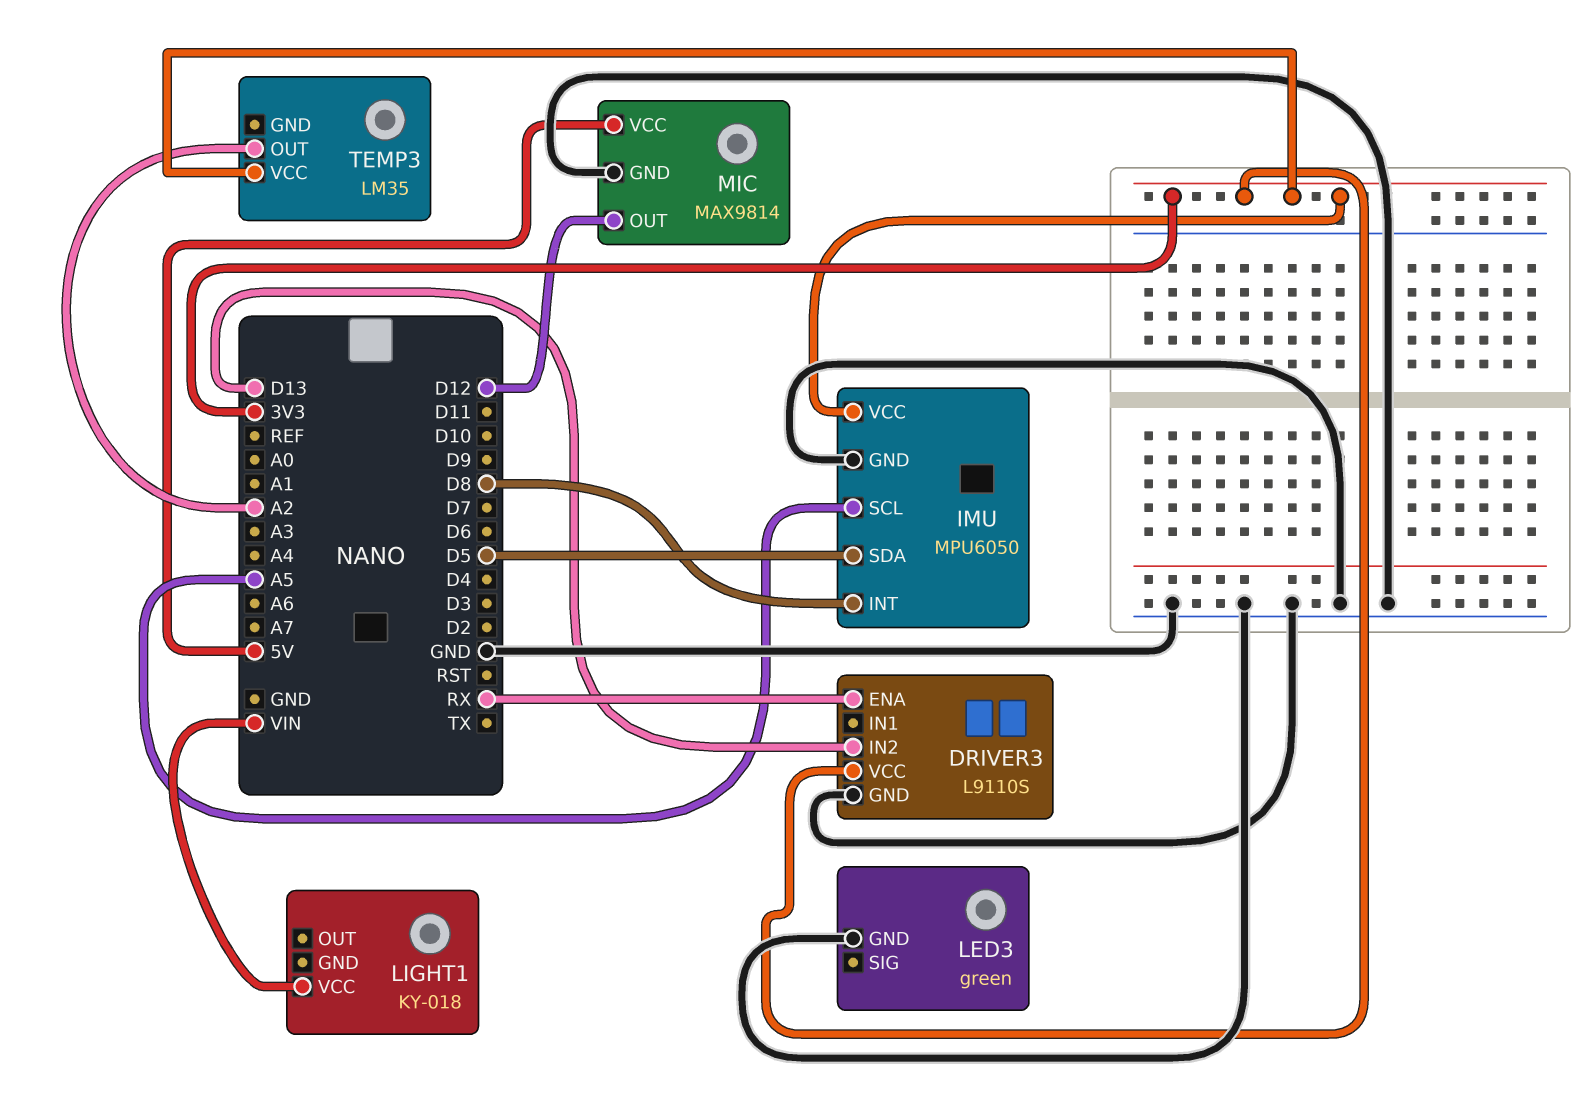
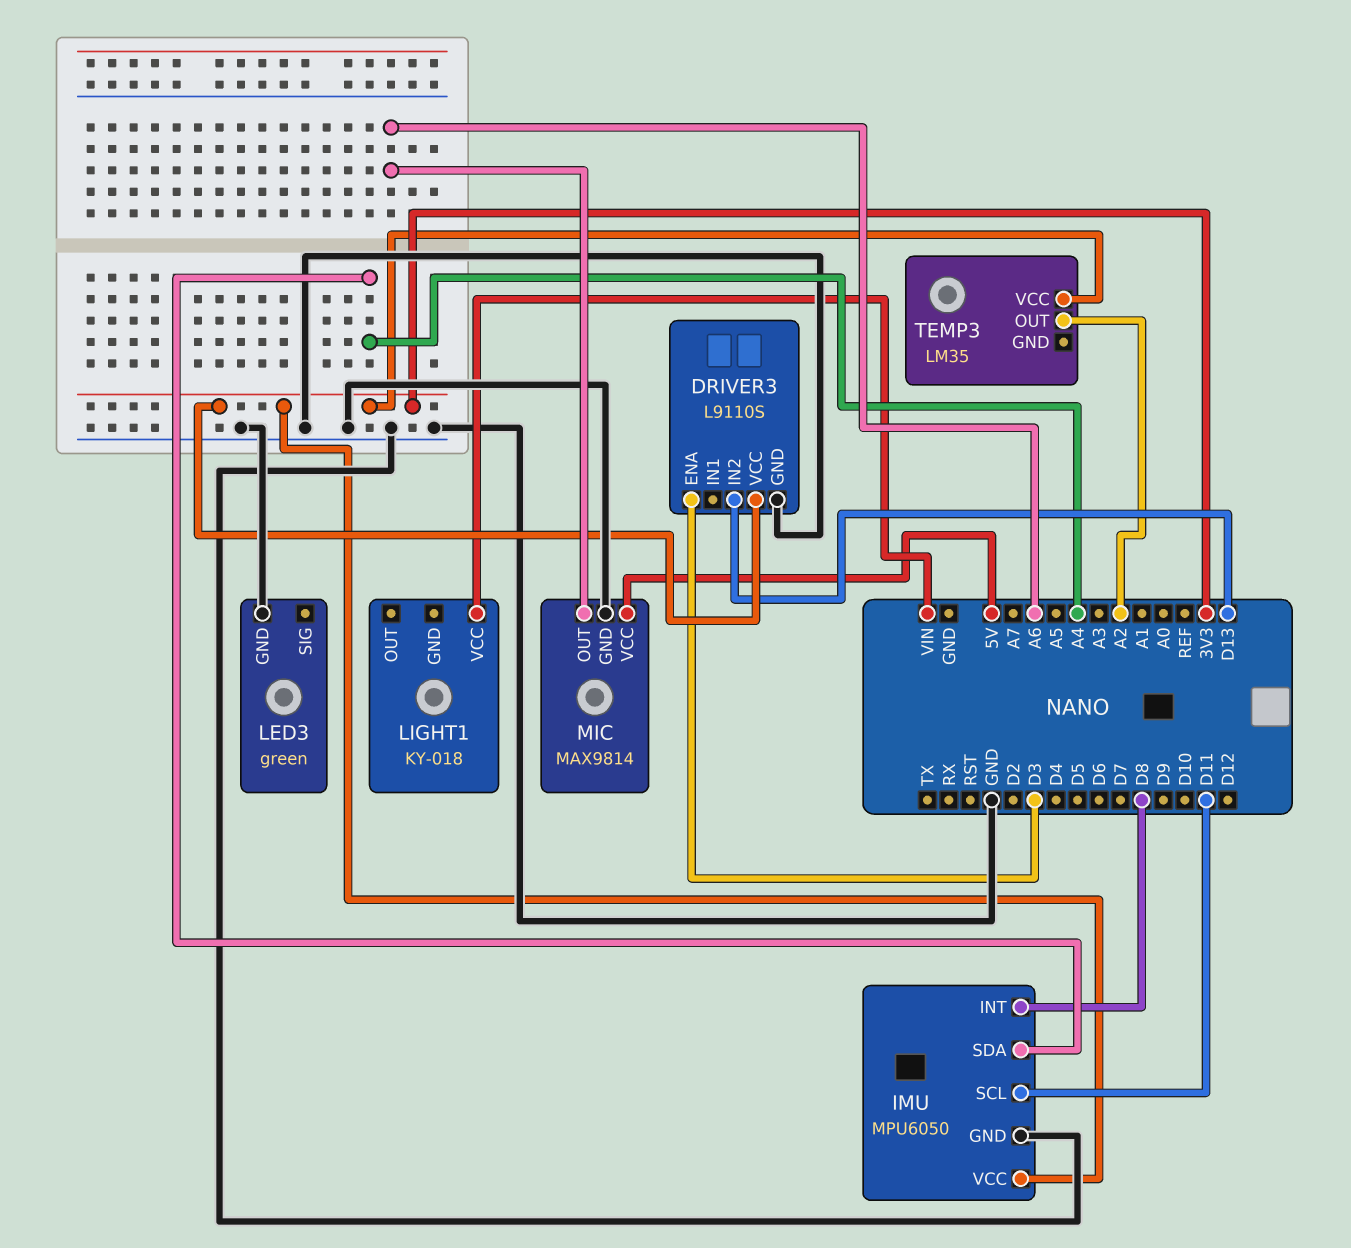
DRIVER3 pin ENA: RX -> D3
IMU pin SCL: A5 -> D11
IMU pin SDA: D5 -> A4
MIC pin OUT: D12 -> A6

